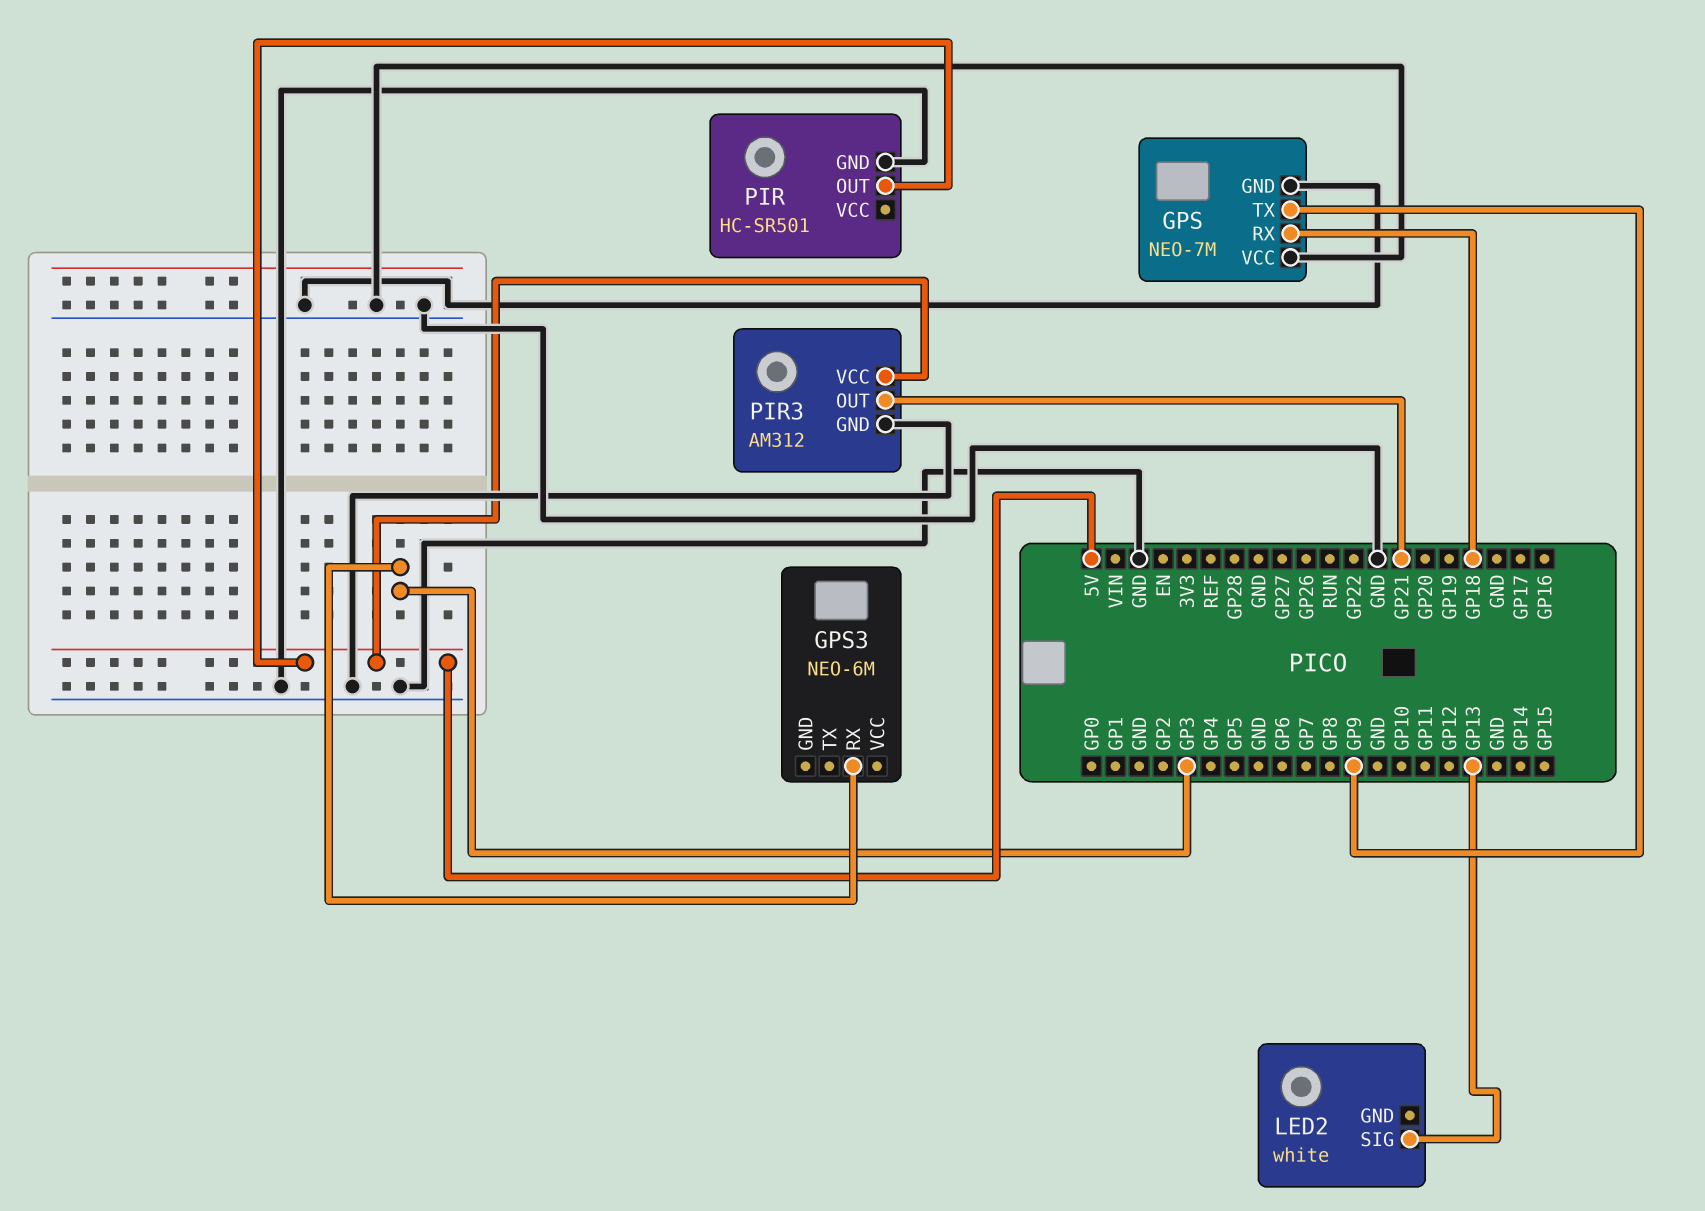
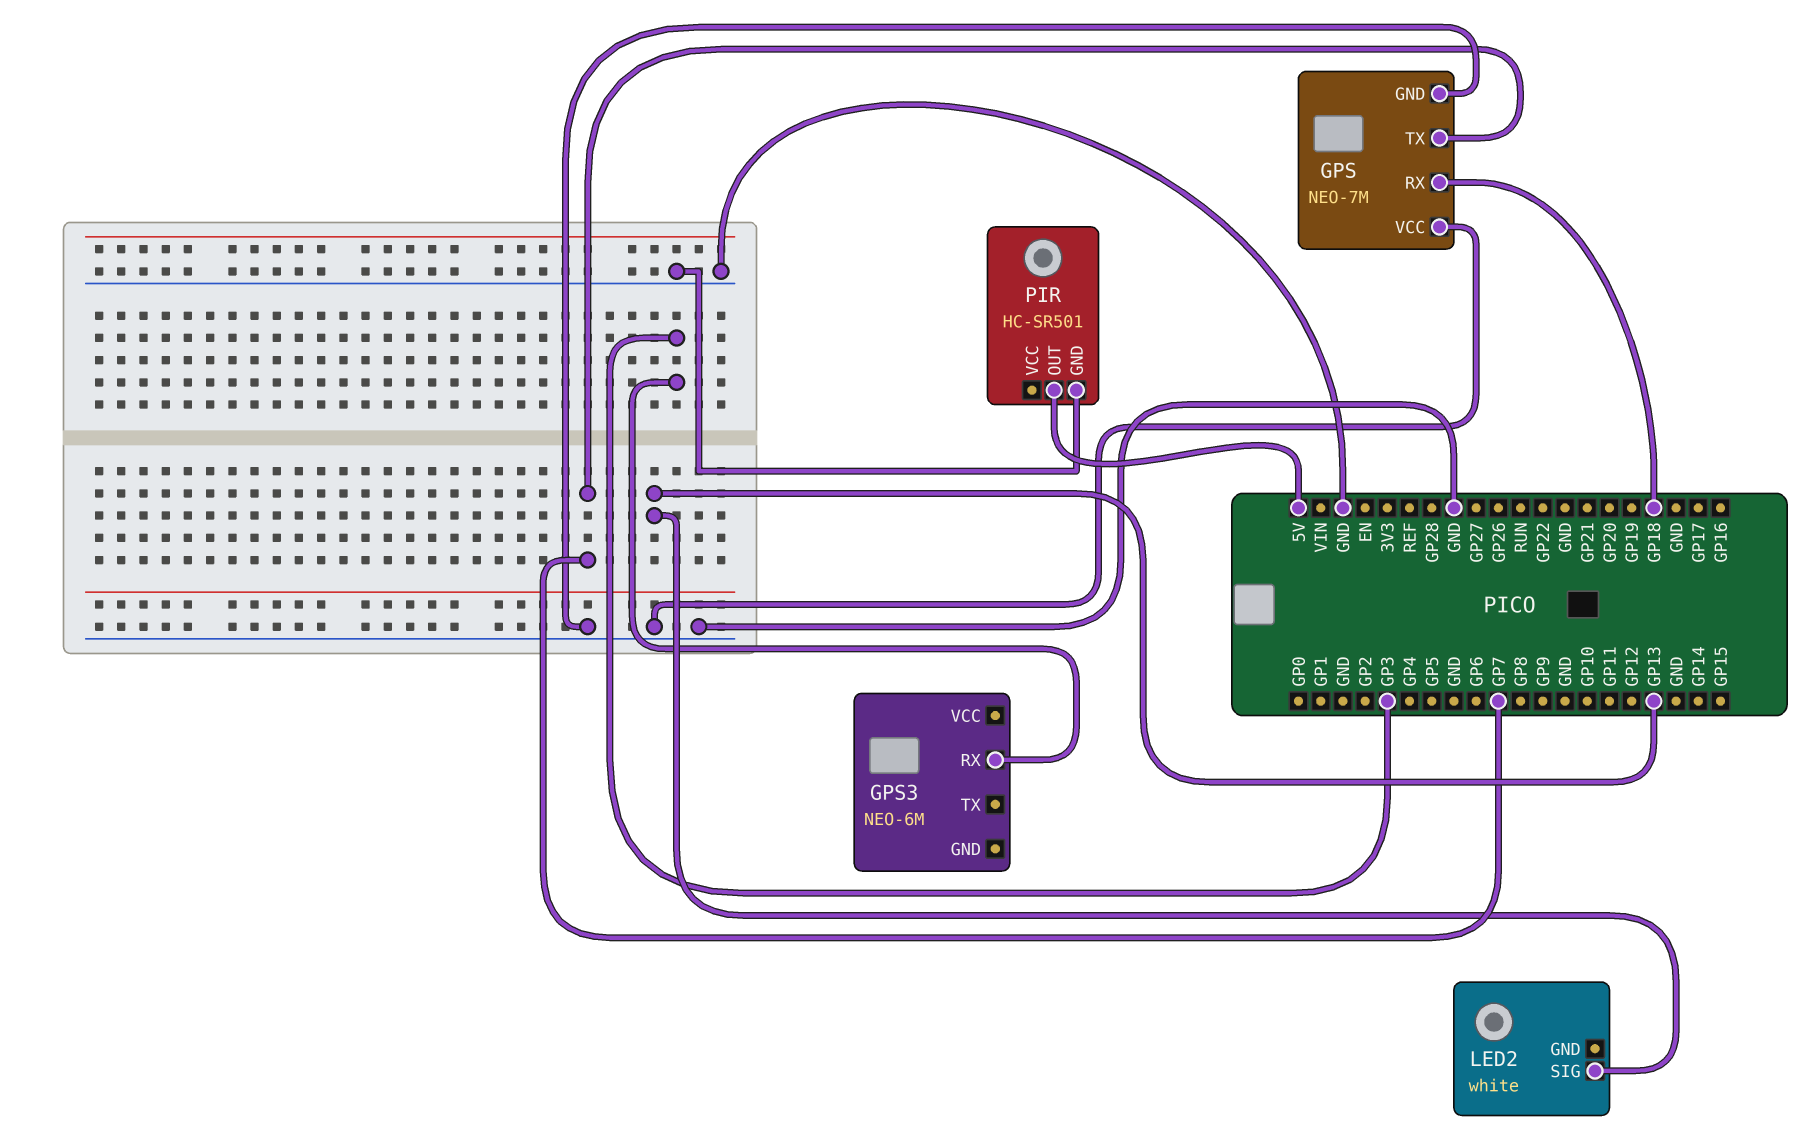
GPS pin TX: GP9 -> GP7
PIR3: AM312 -> none
PIR3 pin GND: GND -> none
PIR3 pin OUT: GP21 -> none
PIR3 pin VCC: 5V -> none

